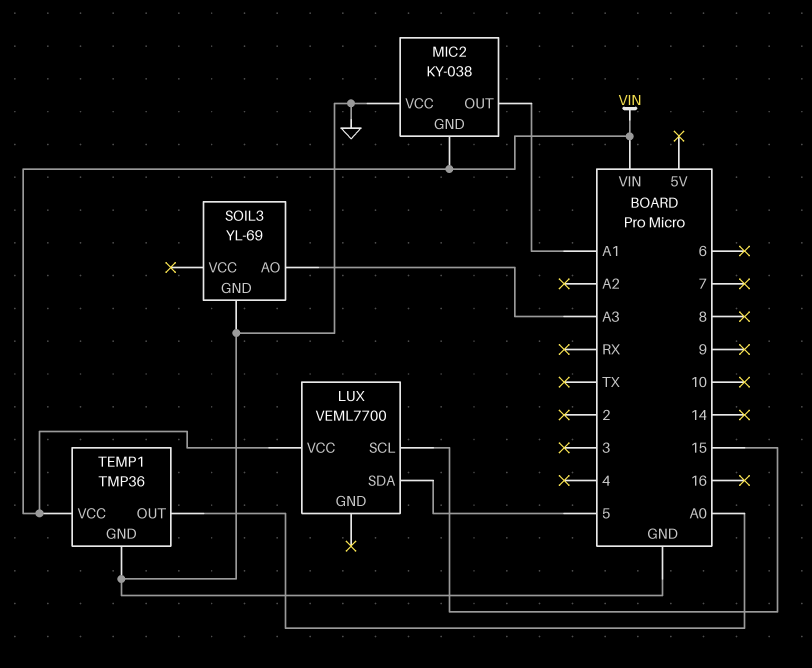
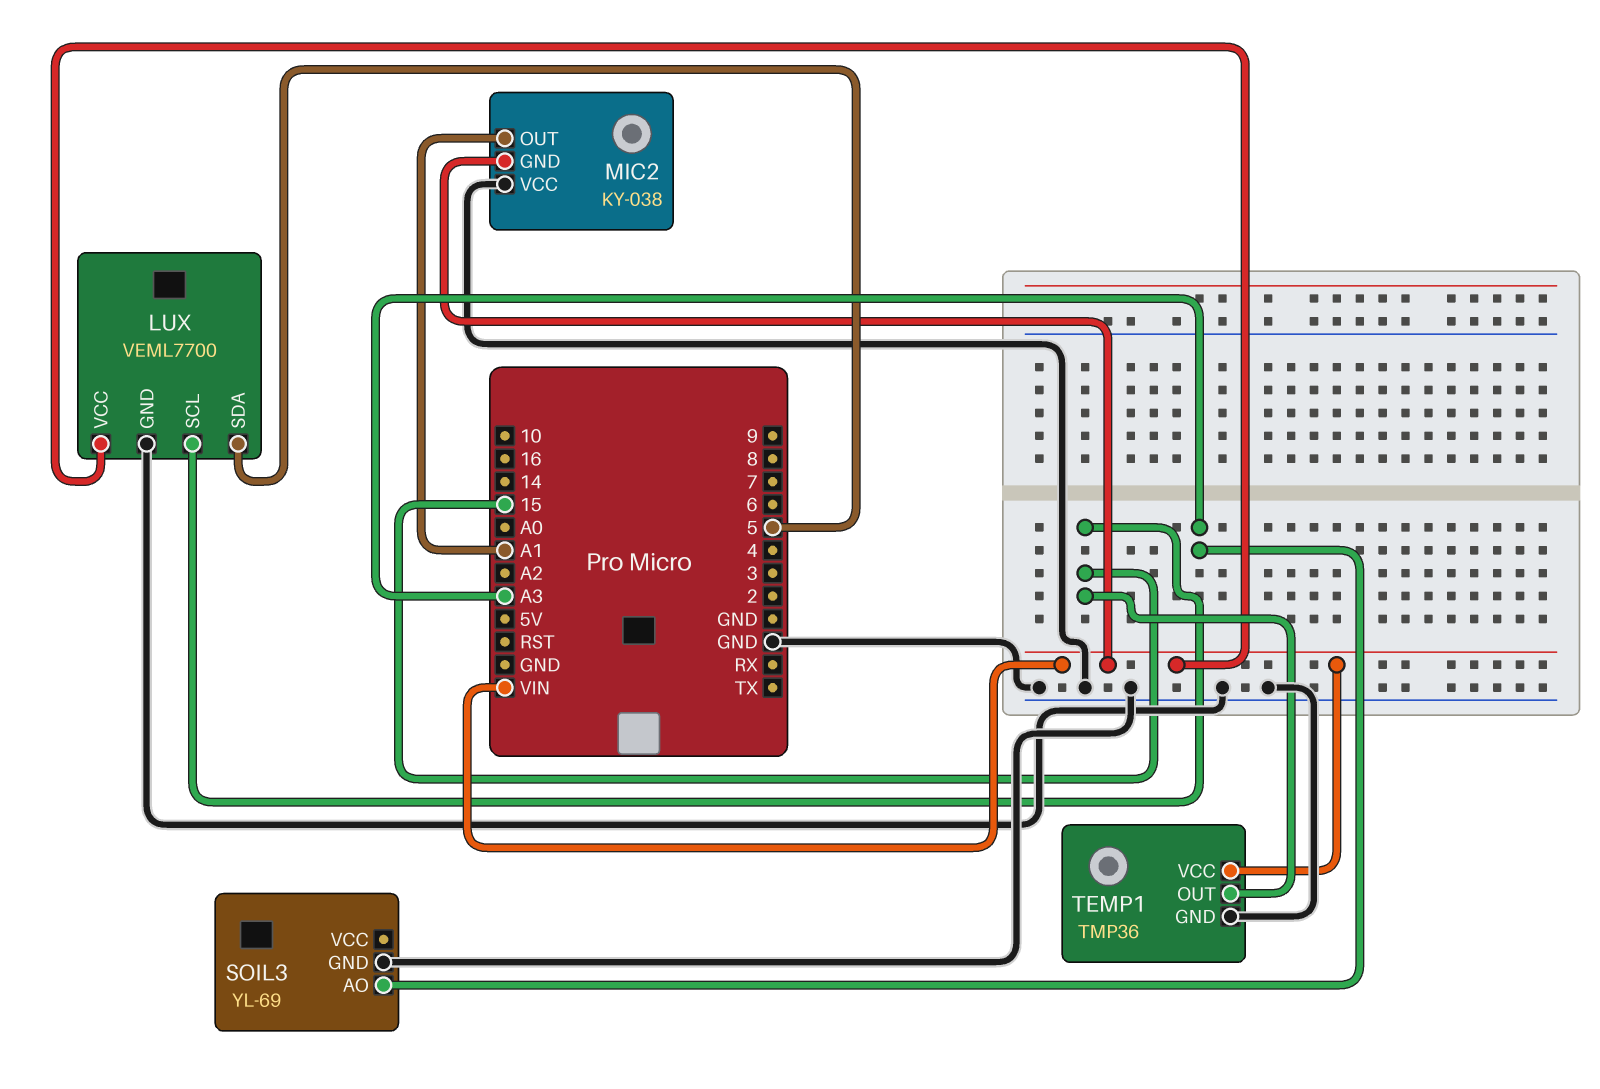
LUX pin GND: none -> GND
TEMP1 pin OUT: A0 -> 15

